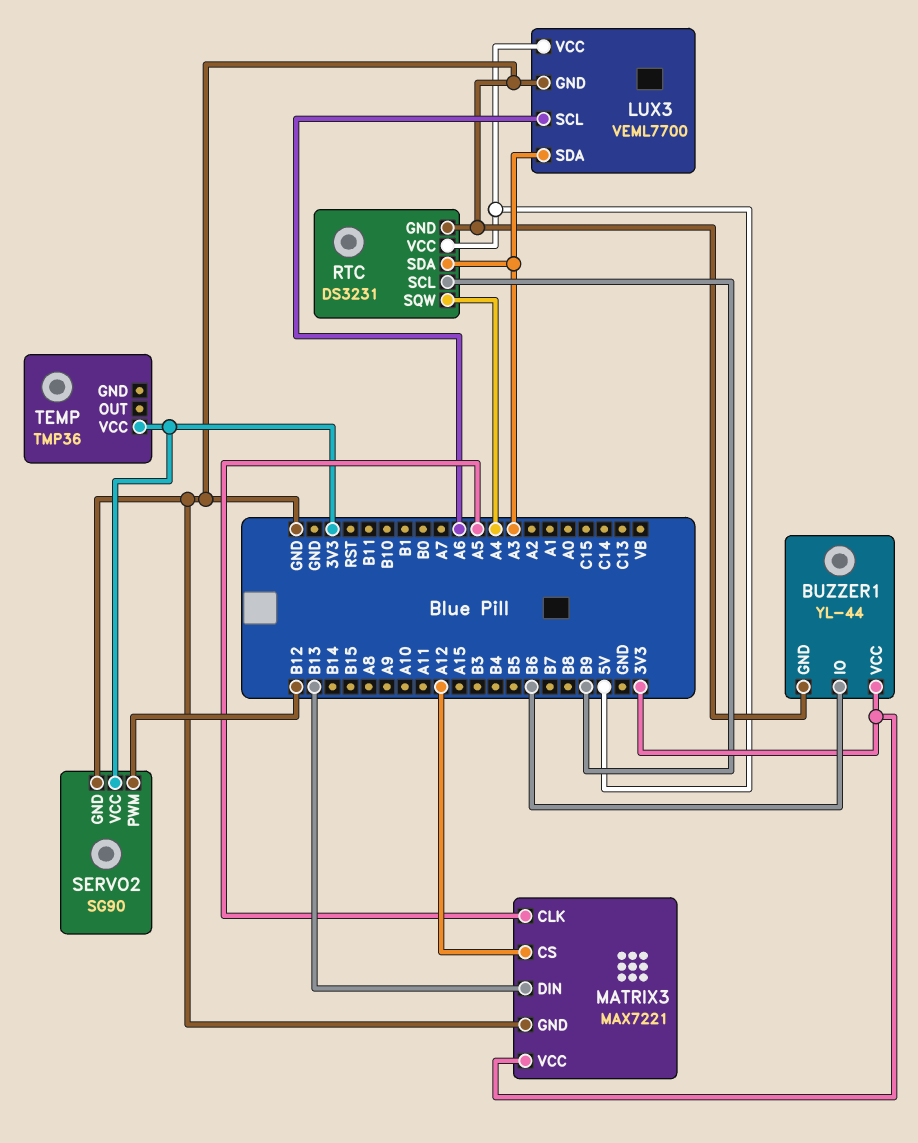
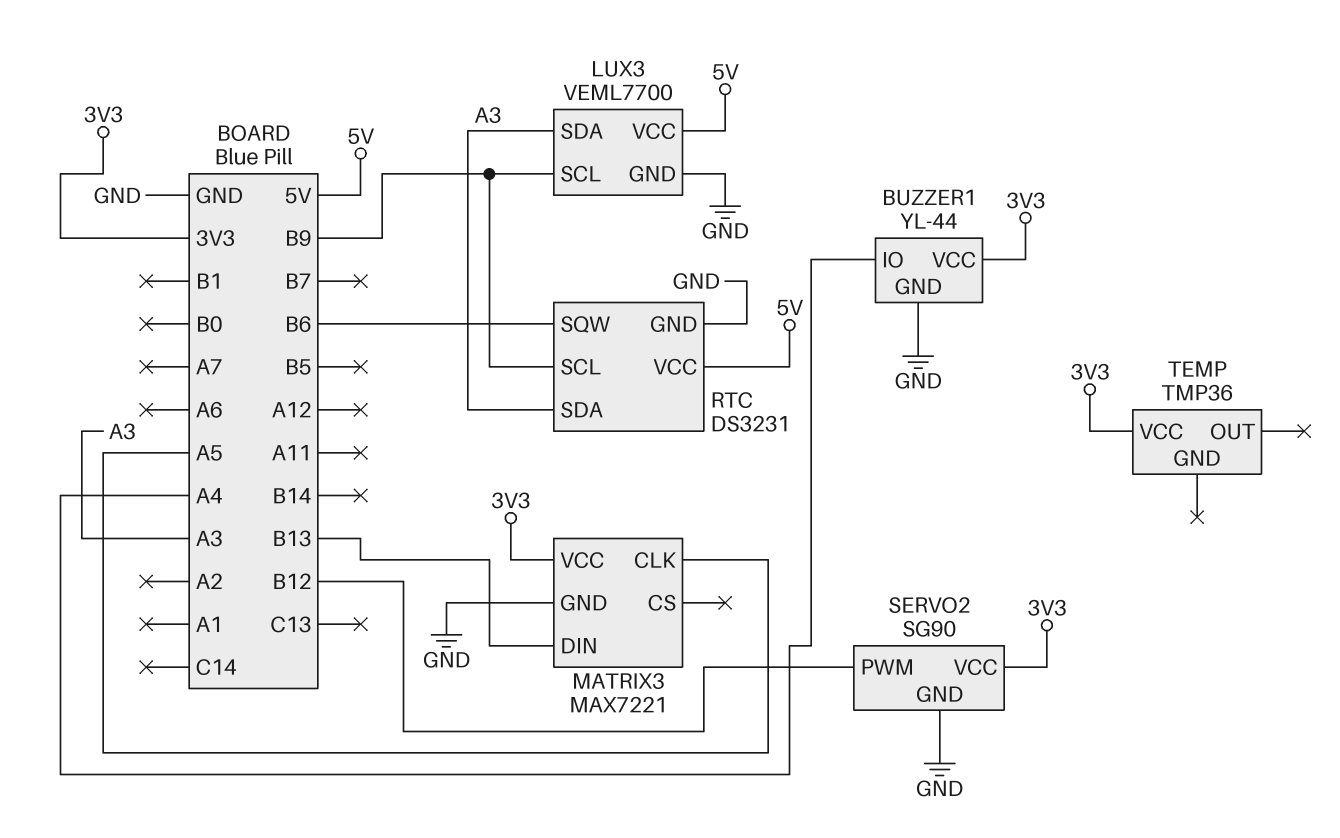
BUZZER1 pin IO: B6 -> A4
LUX3 pin SCL: A6 -> B9
MATRIX3 pin CS: A12 -> none
RTC pin SQW: A4 -> B6

